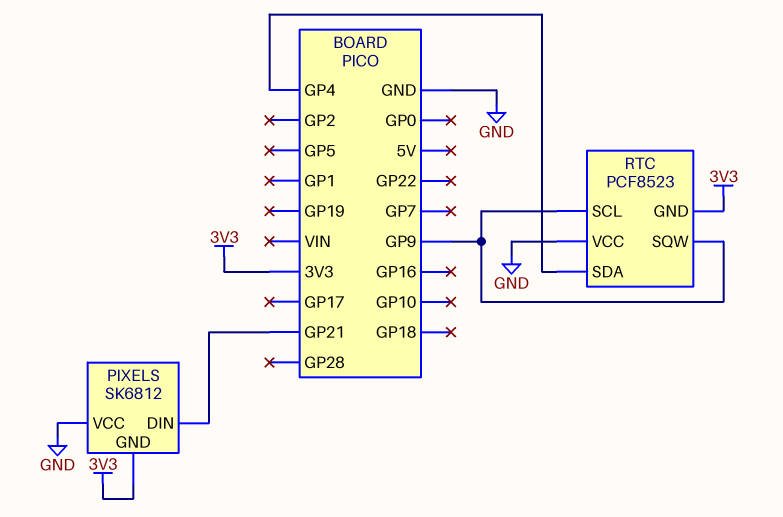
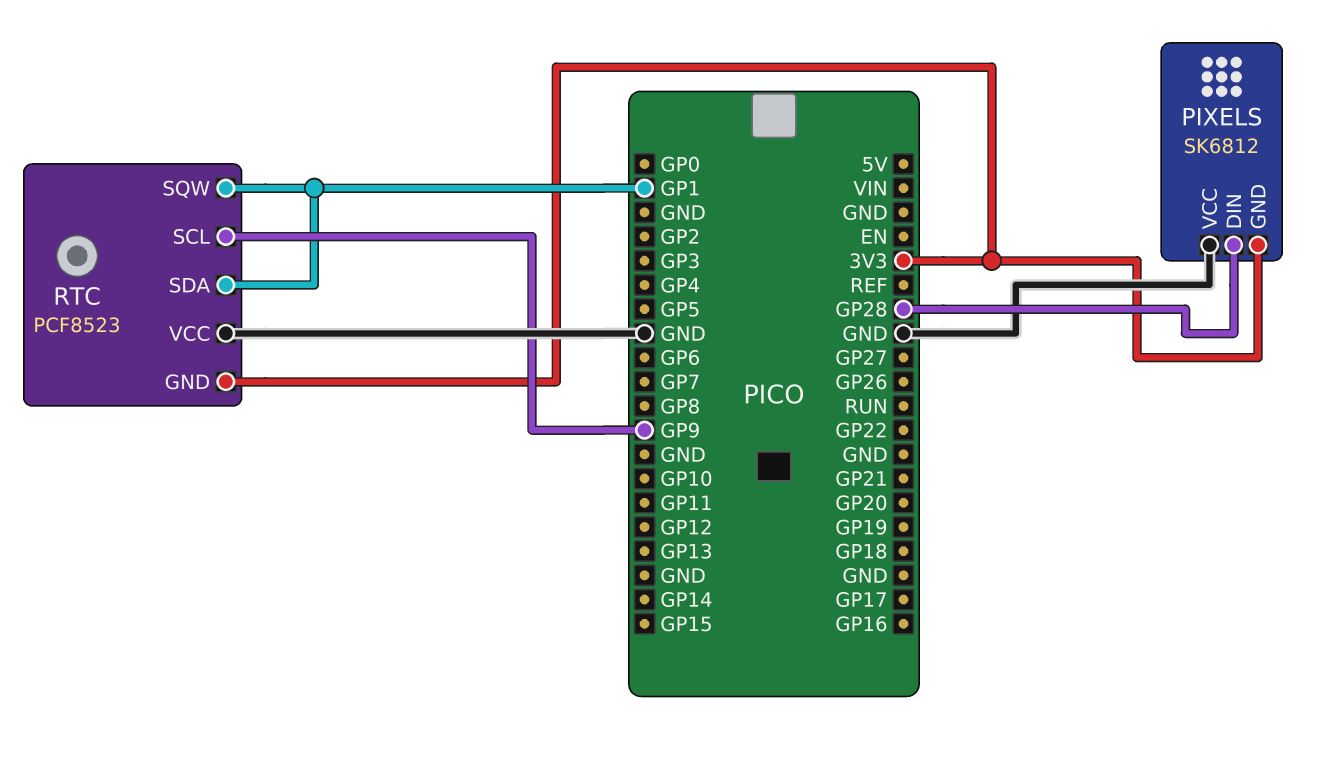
PIXELS pin DIN: GP21 -> GP28
RTC pin SDA: GP4 -> GP1
RTC pin SQW: GP9 -> GP1

